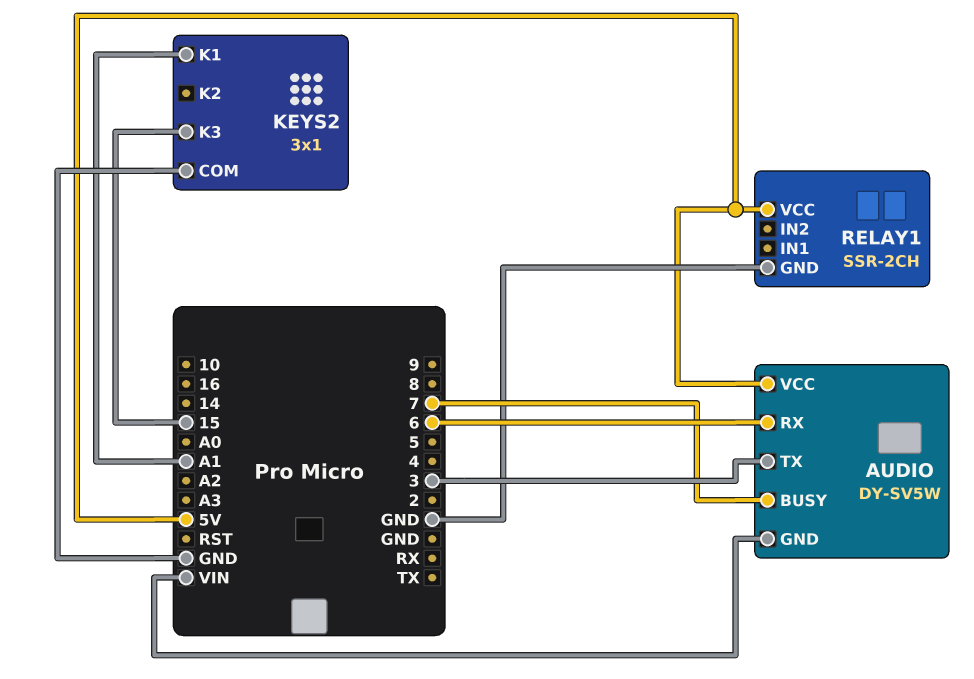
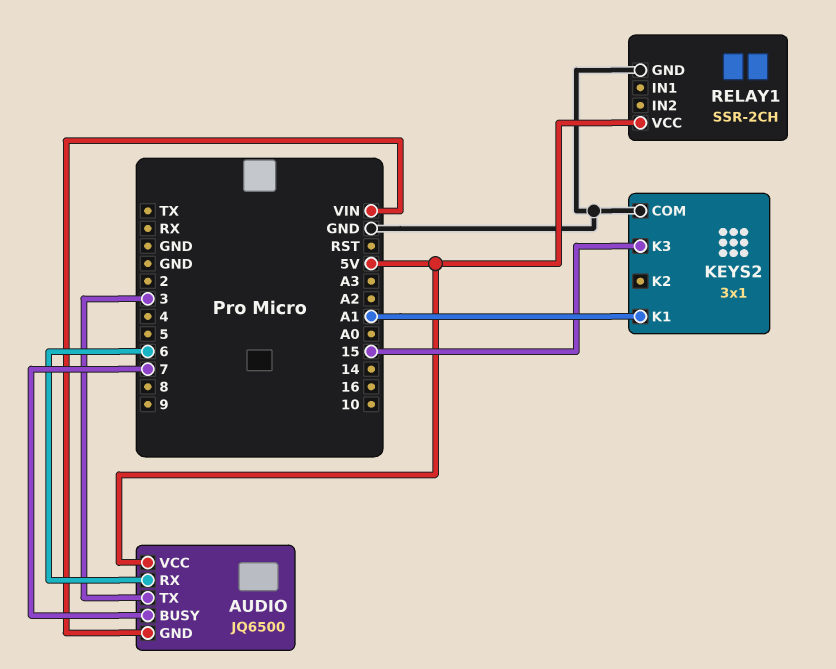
AUDIO: DY-SV5W -> JQ6500

